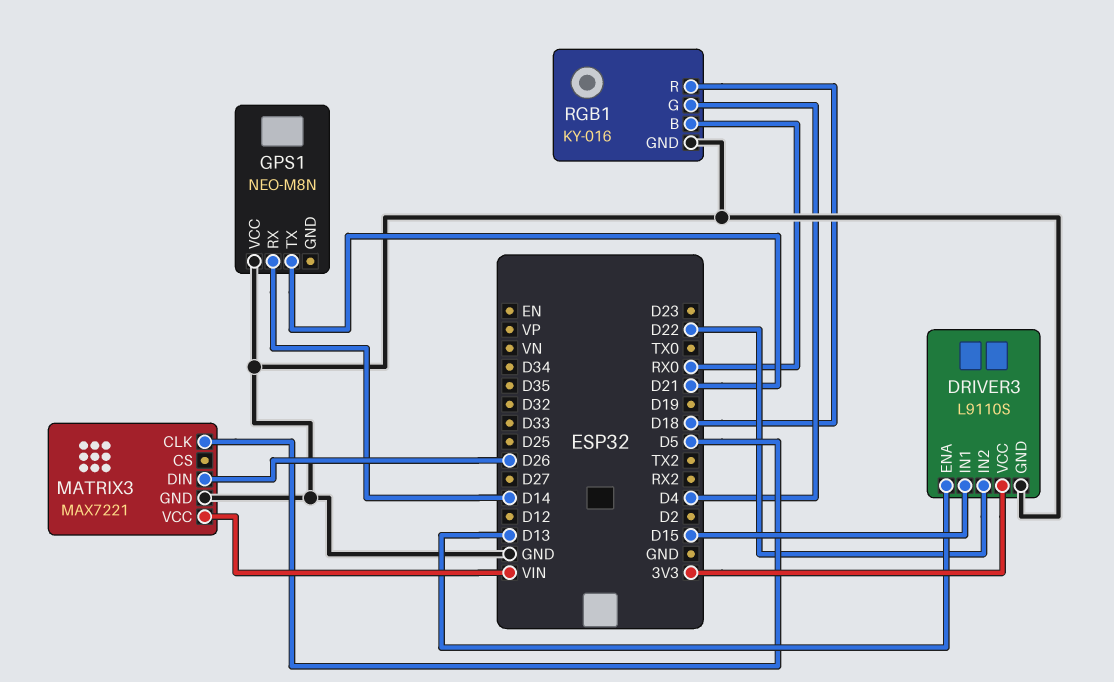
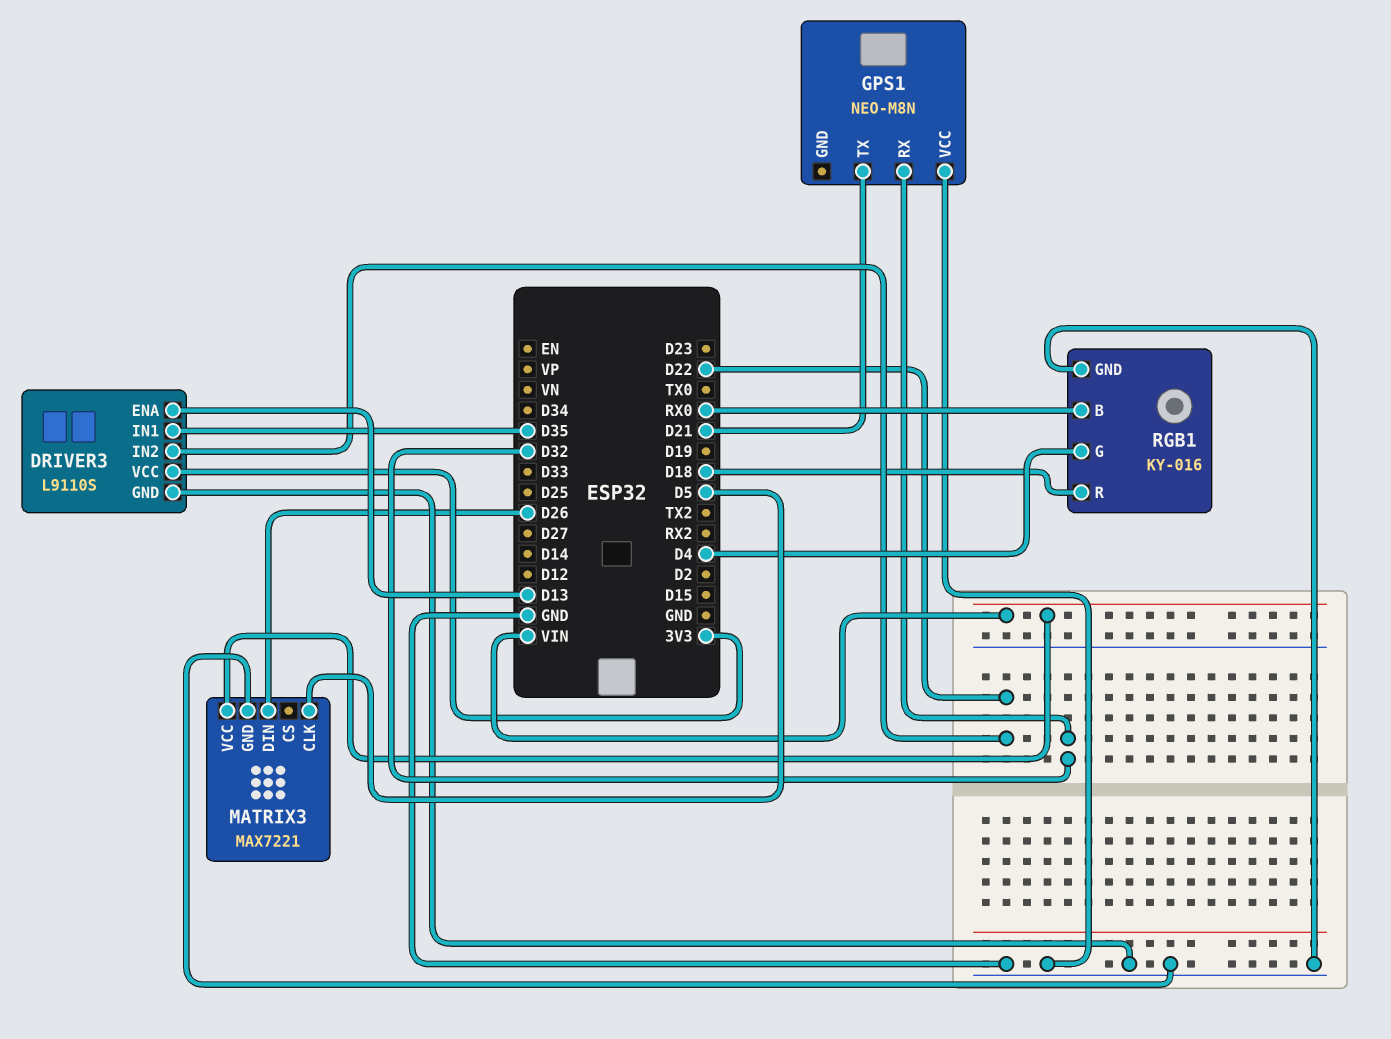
DRIVER3 pin IN1: D15 -> D35
GPS1 pin RX: D14 -> D32

